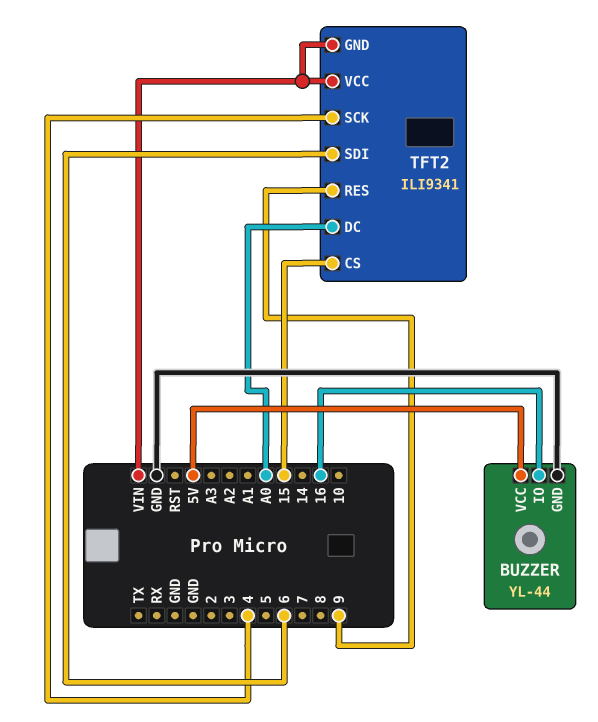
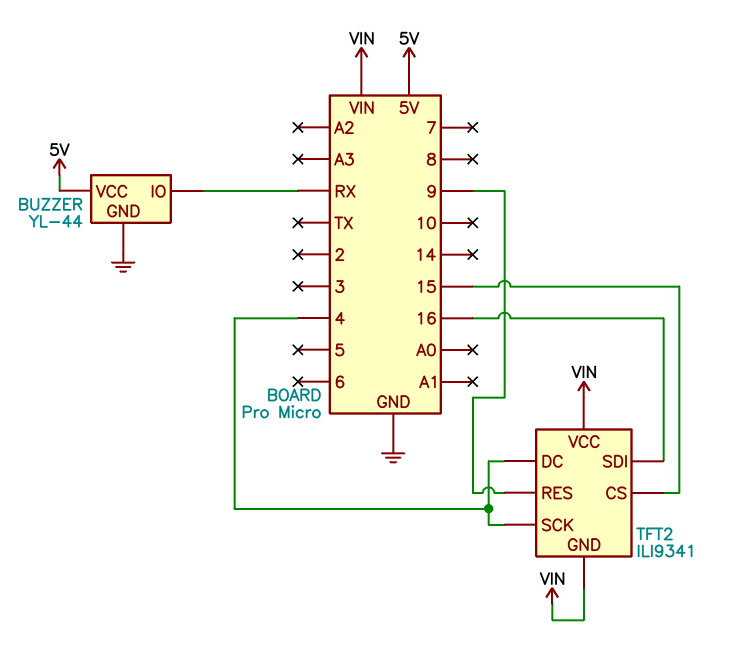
BUZZER pin IO: 16 -> RX
TFT2 pin DC: A0 -> 4
TFT2 pin SDI: 6 -> 16

